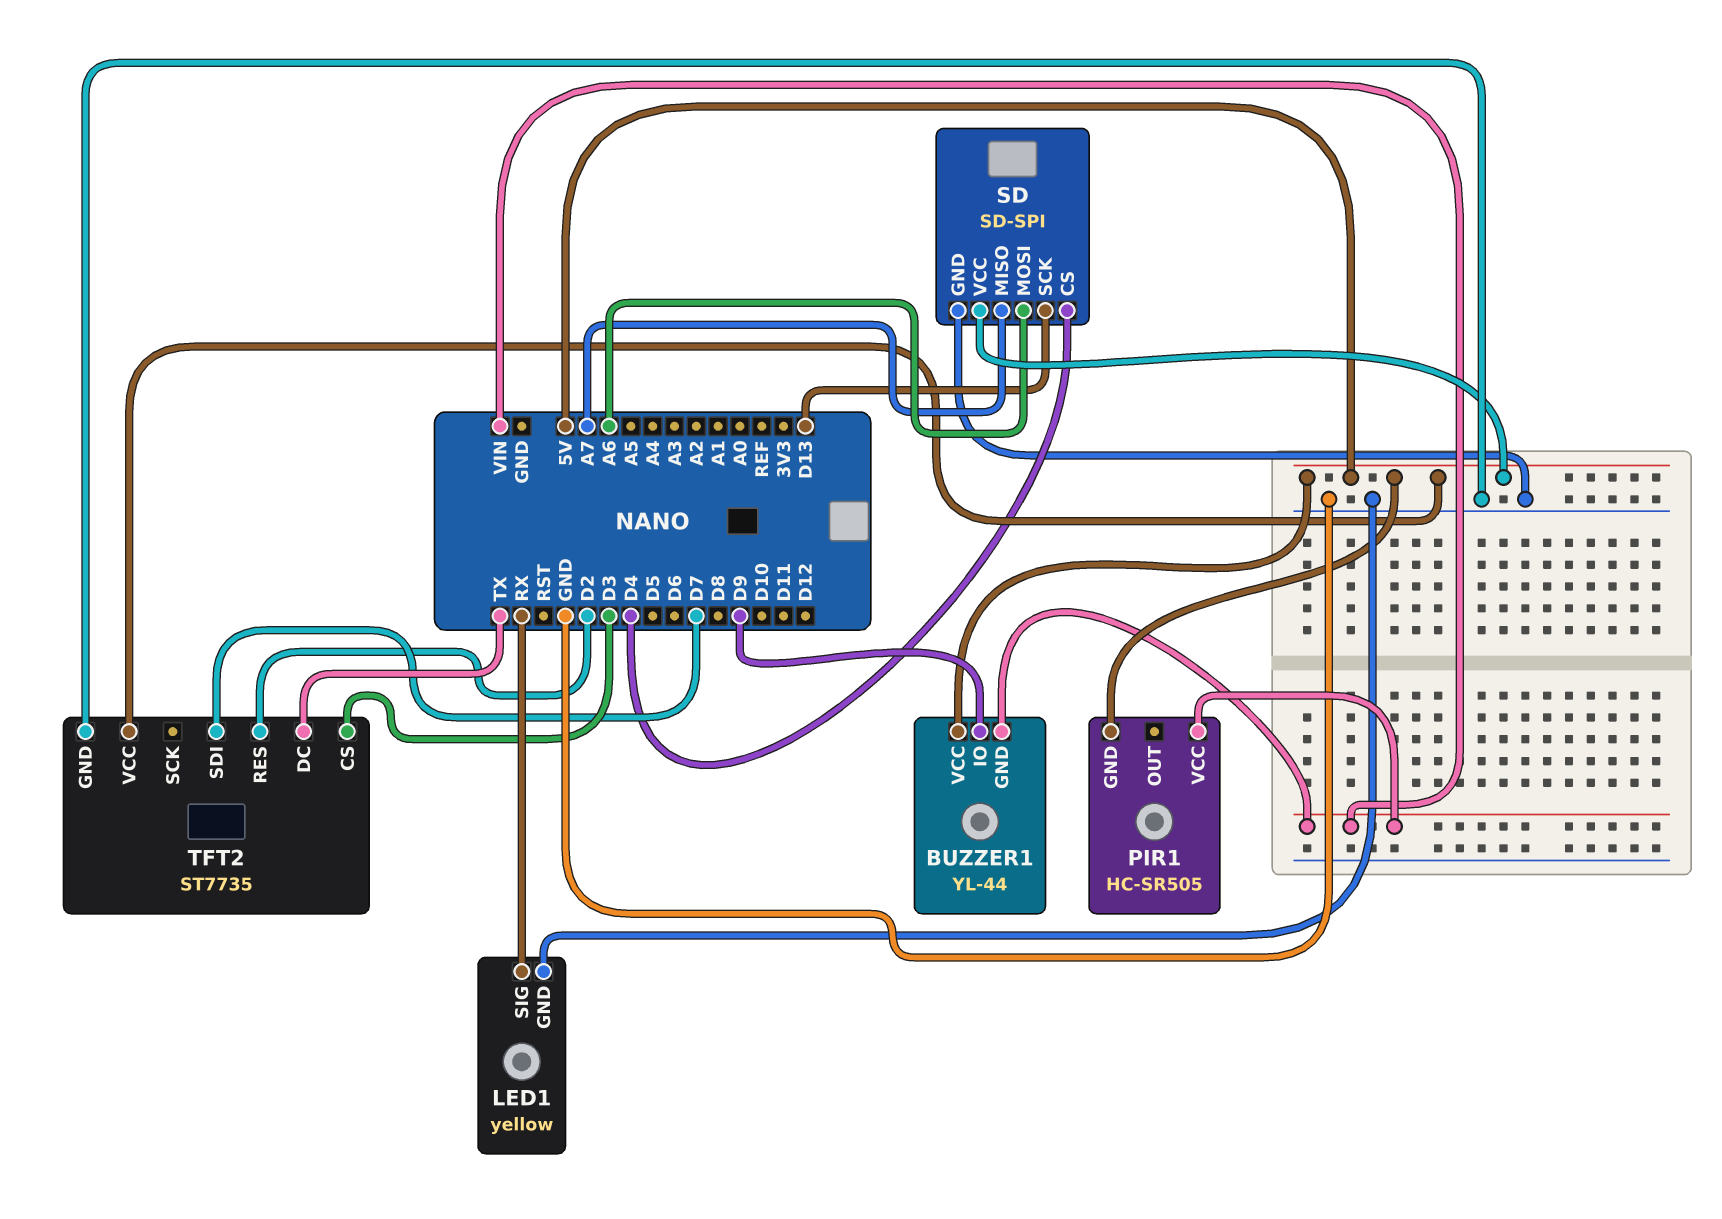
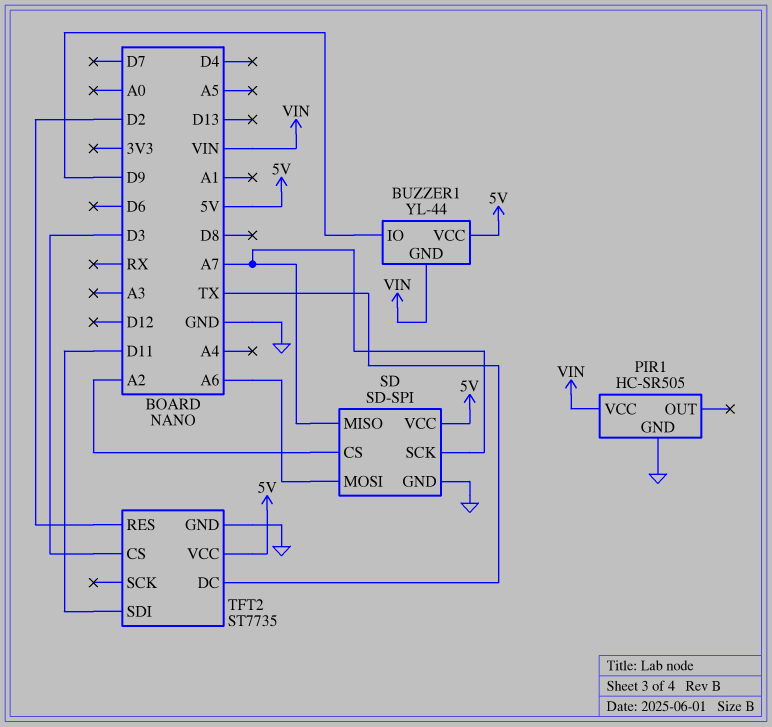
LED1: yellow -> none
LED1 pin GND: GND -> none
LED1 pin SIG: RX -> none
PIR1 pin GND: 5V -> GND
SD pin CS: D4 -> A2
SD pin SCK: D13 -> A7
TFT2 pin SDI: D7 -> D11

